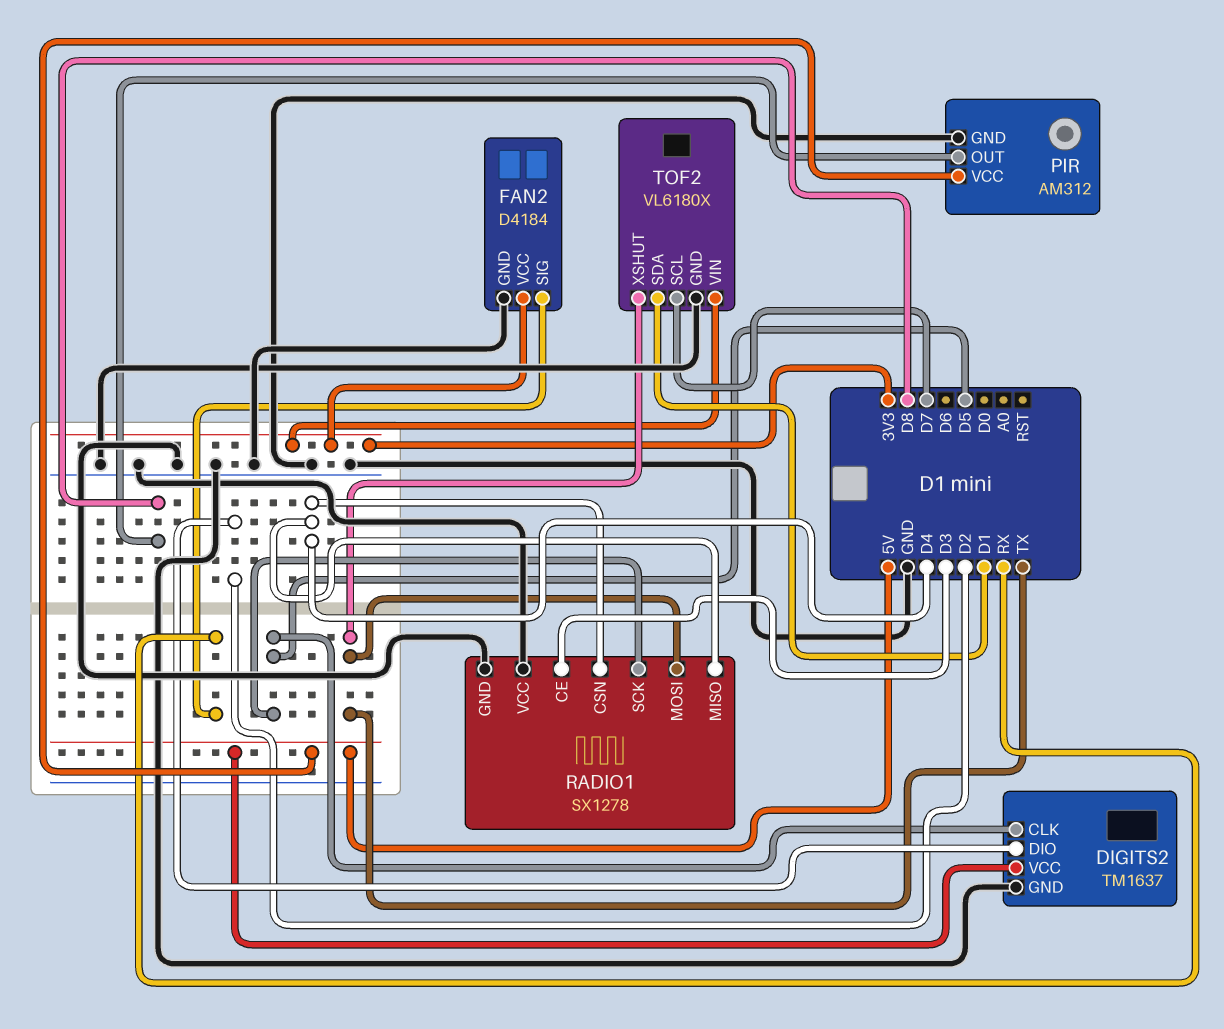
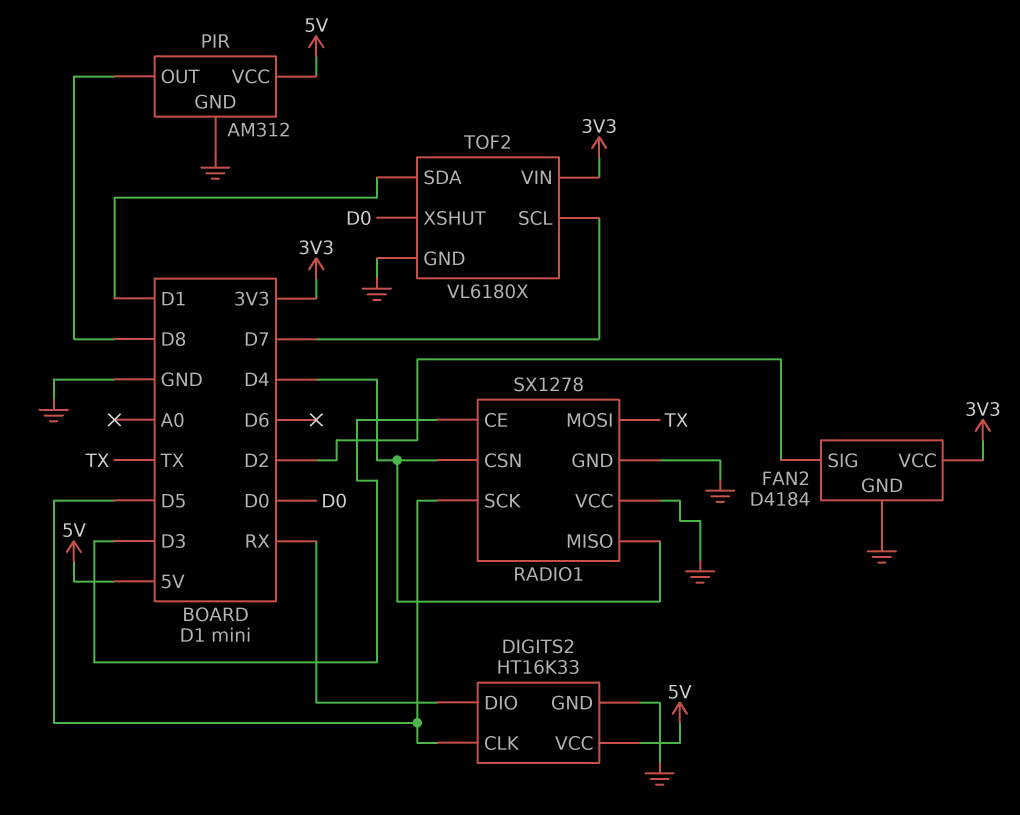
DIGITS2: TM1637 -> HT16K33
DIGITS2 pin DIO: D2 -> RX
FAN2 pin SIG: RX -> D2
TOF2 pin XSHUT: TX -> D0

